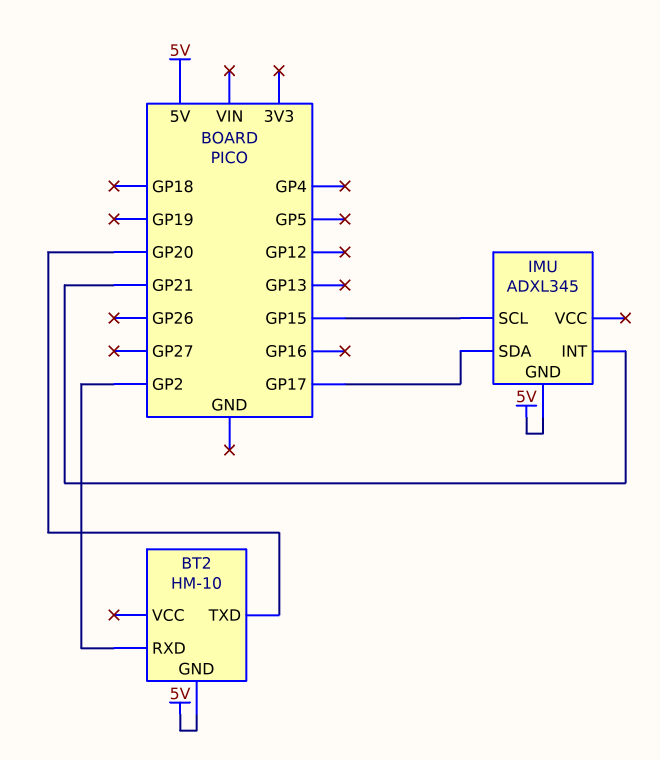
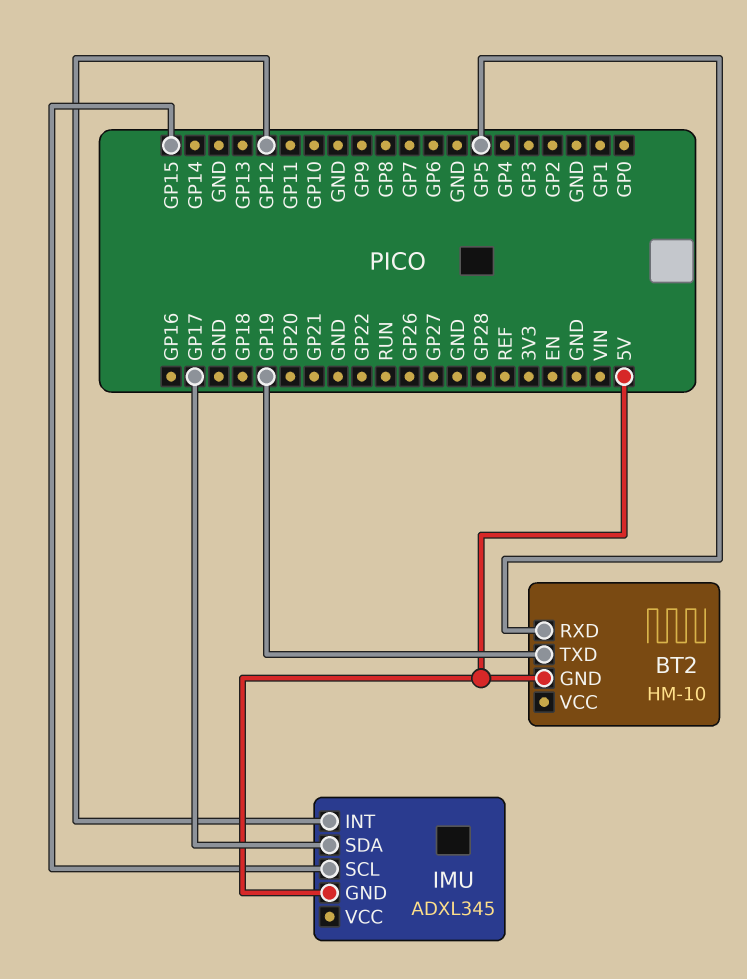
BT2 pin RXD: GP2 -> GP5
BT2 pin TXD: GP20 -> GP19
IMU pin INT: GP21 -> GP12

